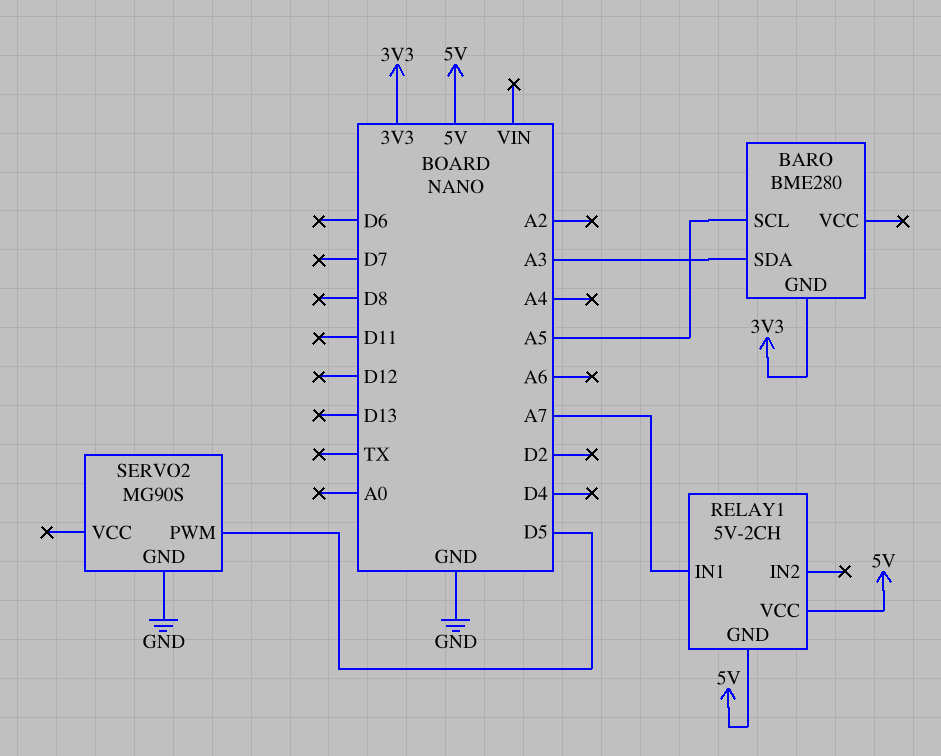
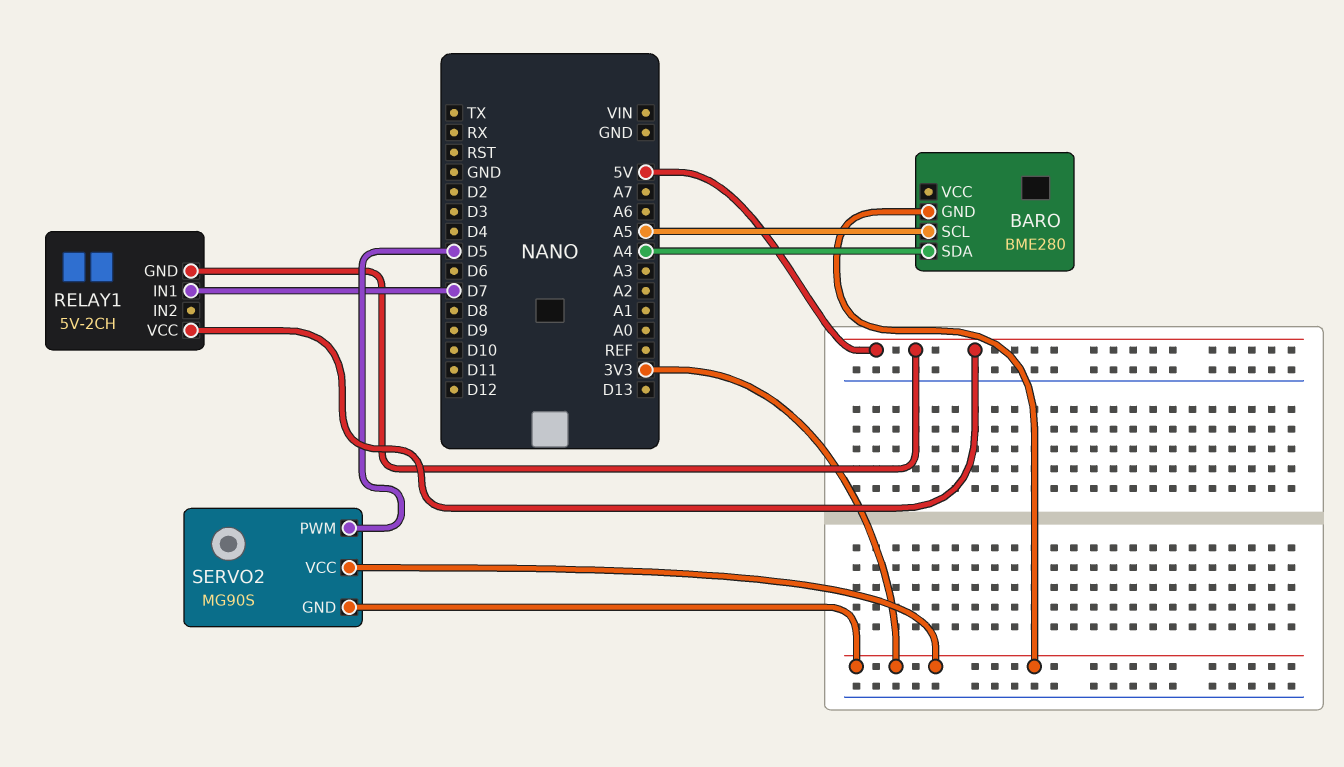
BARO pin SDA: A3 -> A4
RELAY1 pin IN1: A7 -> D7
SERVO2 pin GND: GND -> 3V3
SERVO2 pin VCC: none -> 3V3

